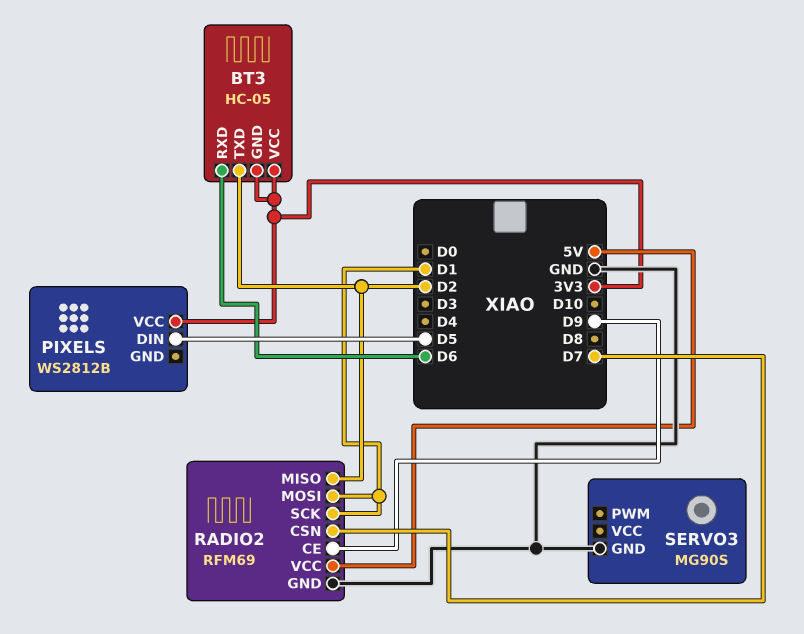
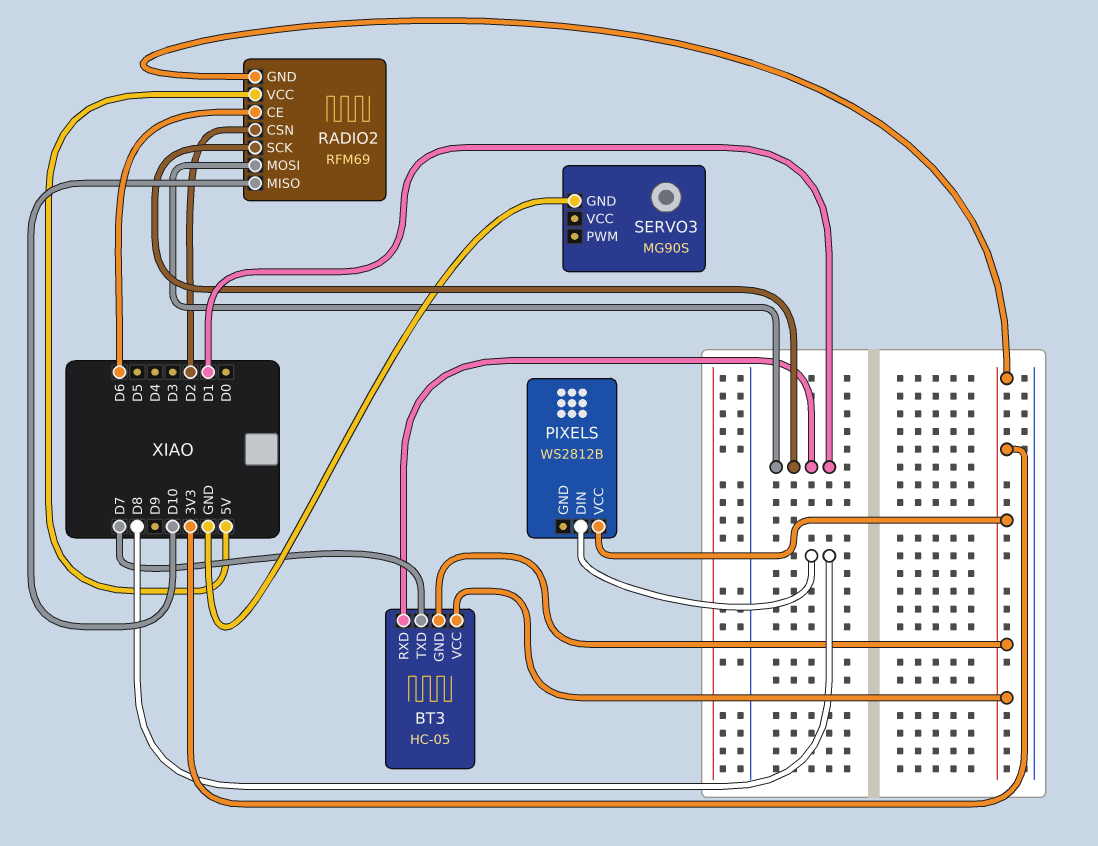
BT3 pin RXD: D6 -> D1
BT3 pin TXD: D2 -> D7
PIXELS pin DIN: D5 -> D8
RADIO2 pin CE: D9 -> D6
RADIO2 pin CSN: D7 -> D2
RADIO2 pin GND: GND -> 3V3
RADIO2 pin MISO: D2 -> D10

